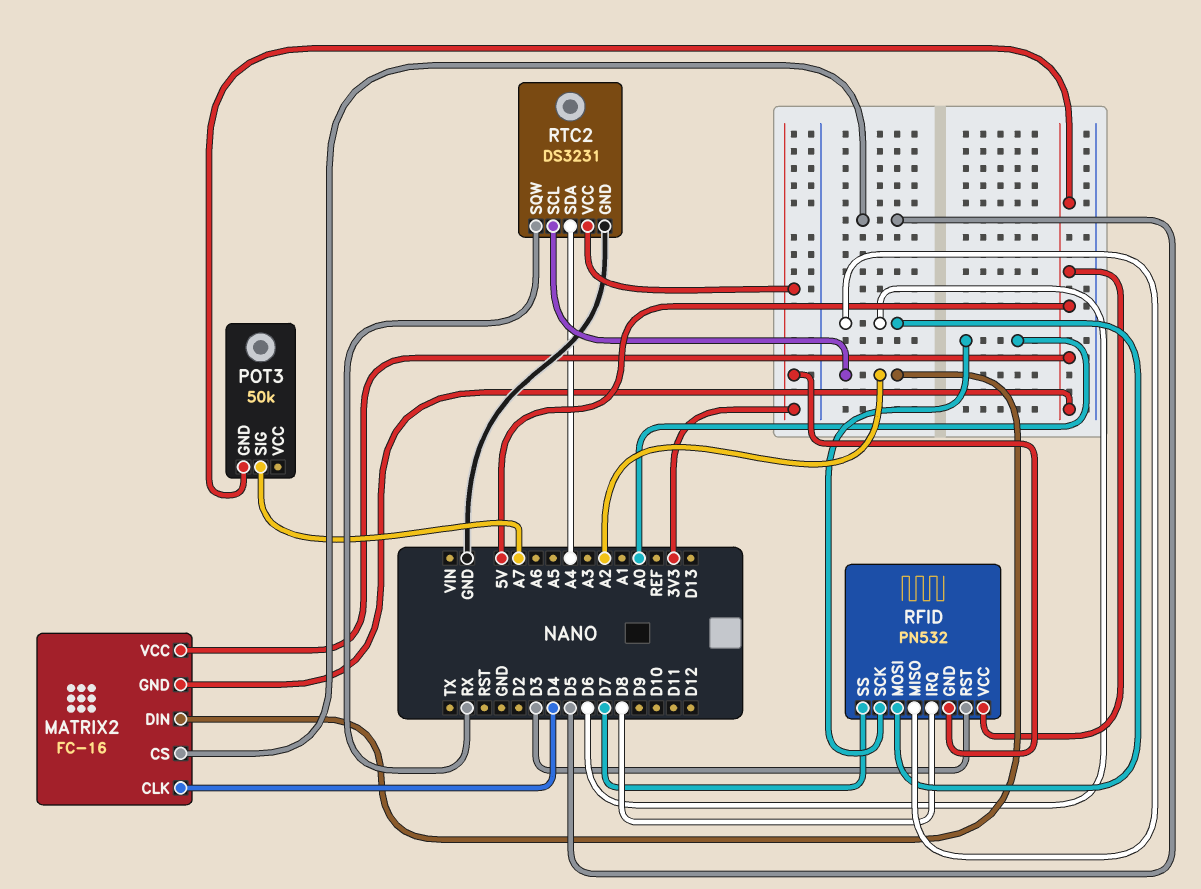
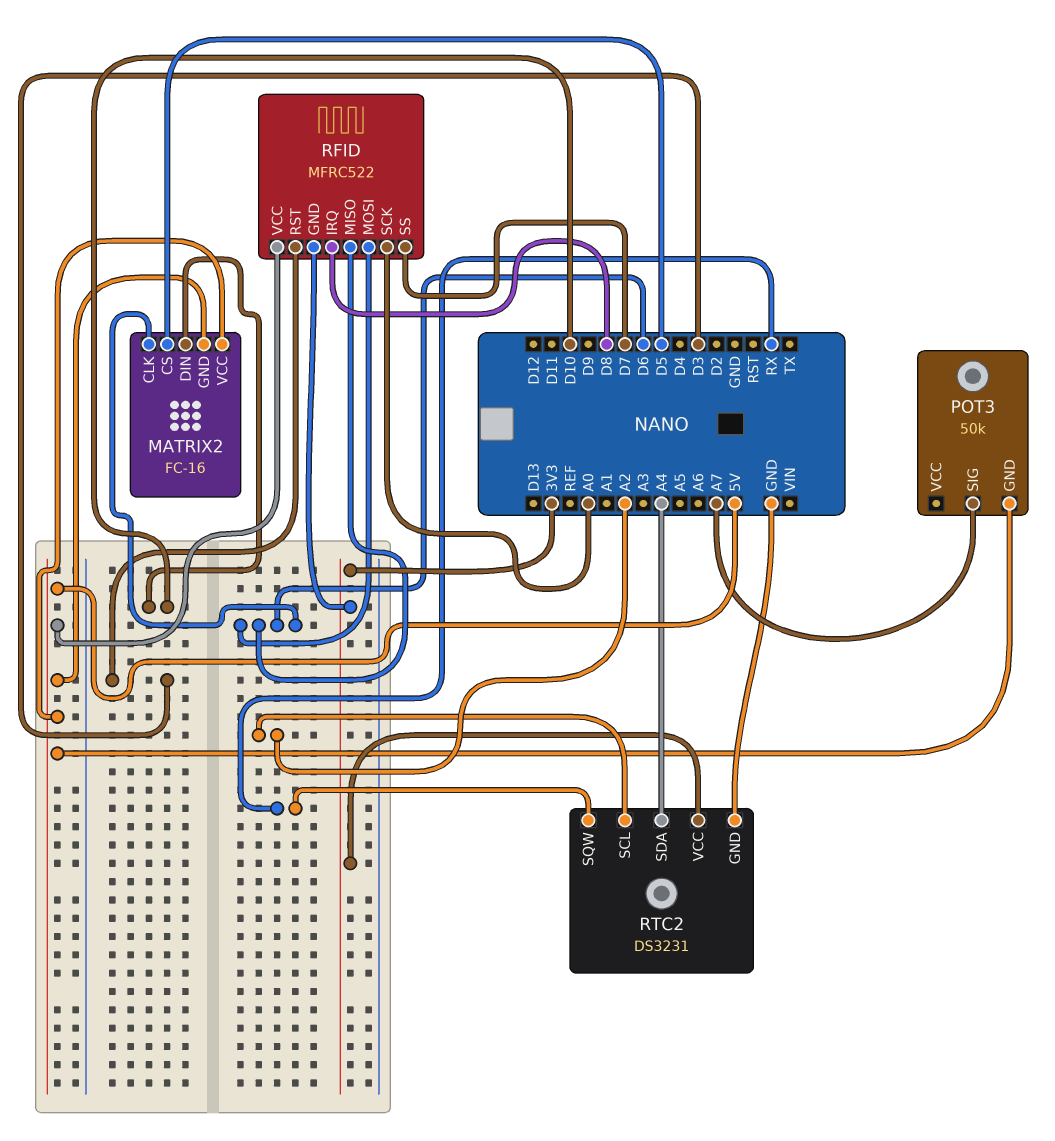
MATRIX2 pin CLK: D4 -> D6
MATRIX2 pin DIN: A2 -> D10
RFID: PN532 -> MFRC522

